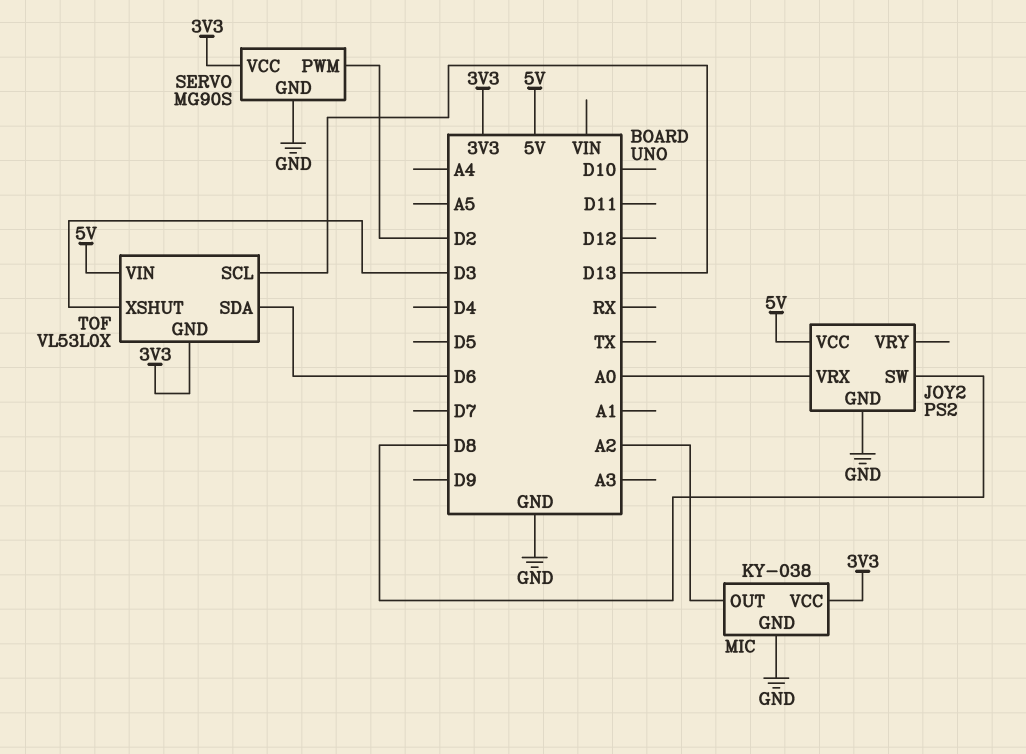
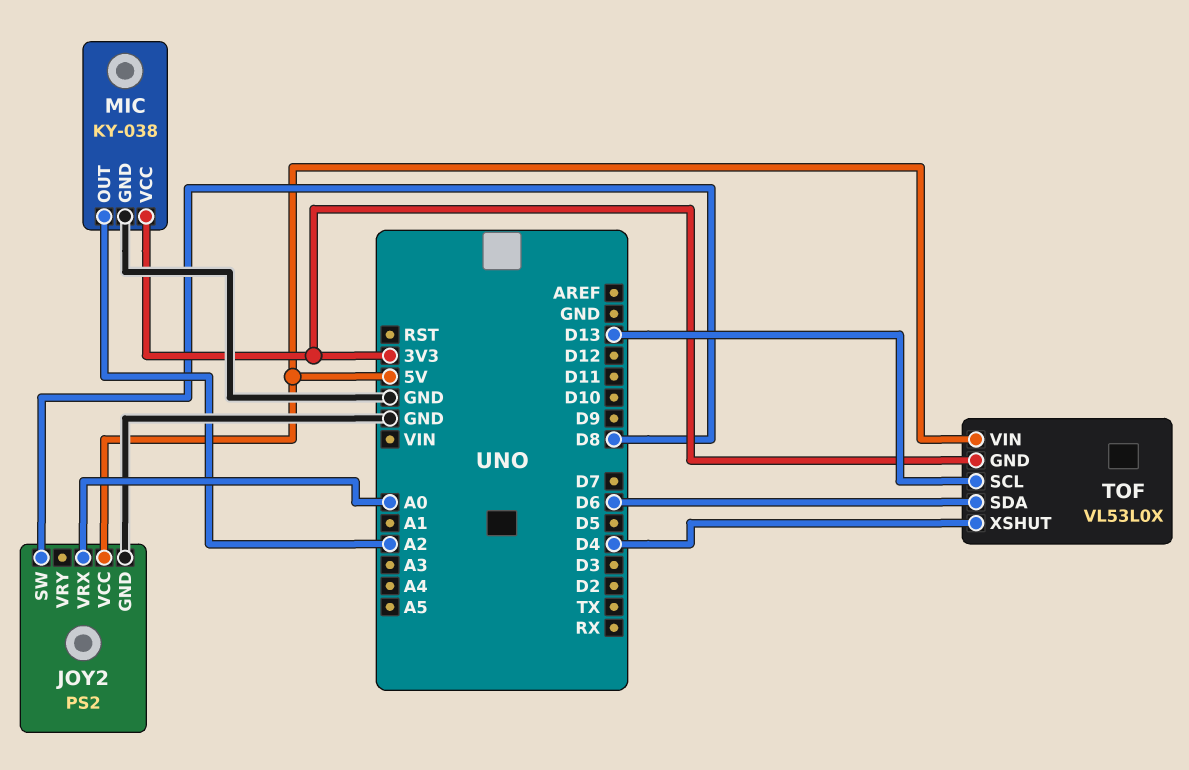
SERVO: MG90S -> none
SERVO pin GND: GND -> none
SERVO pin PWM: D2 -> none
SERVO pin VCC: 3V3 -> none
TOF pin XSHUT: D3 -> D4

